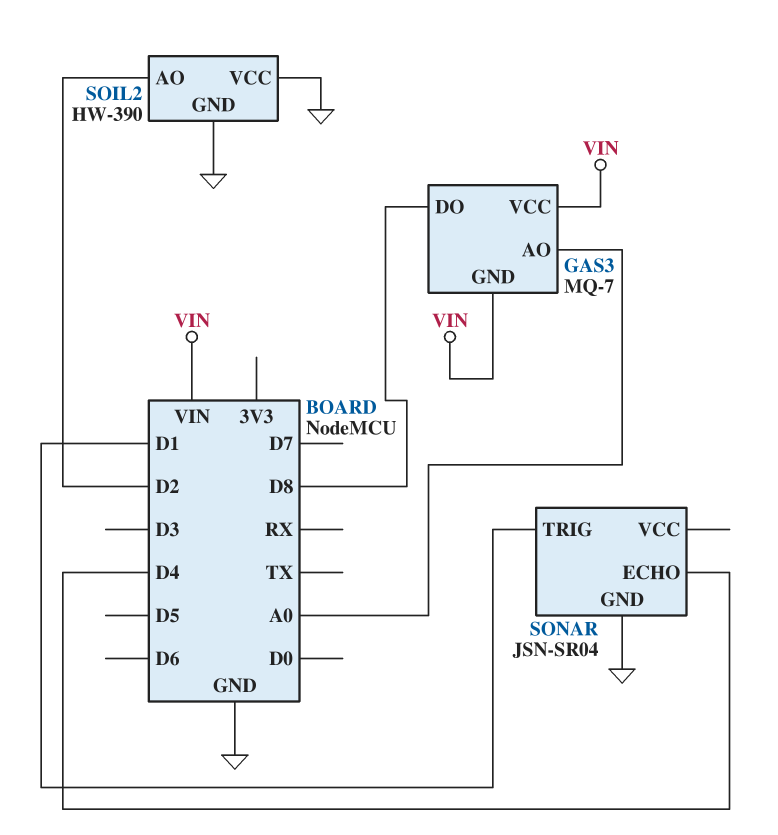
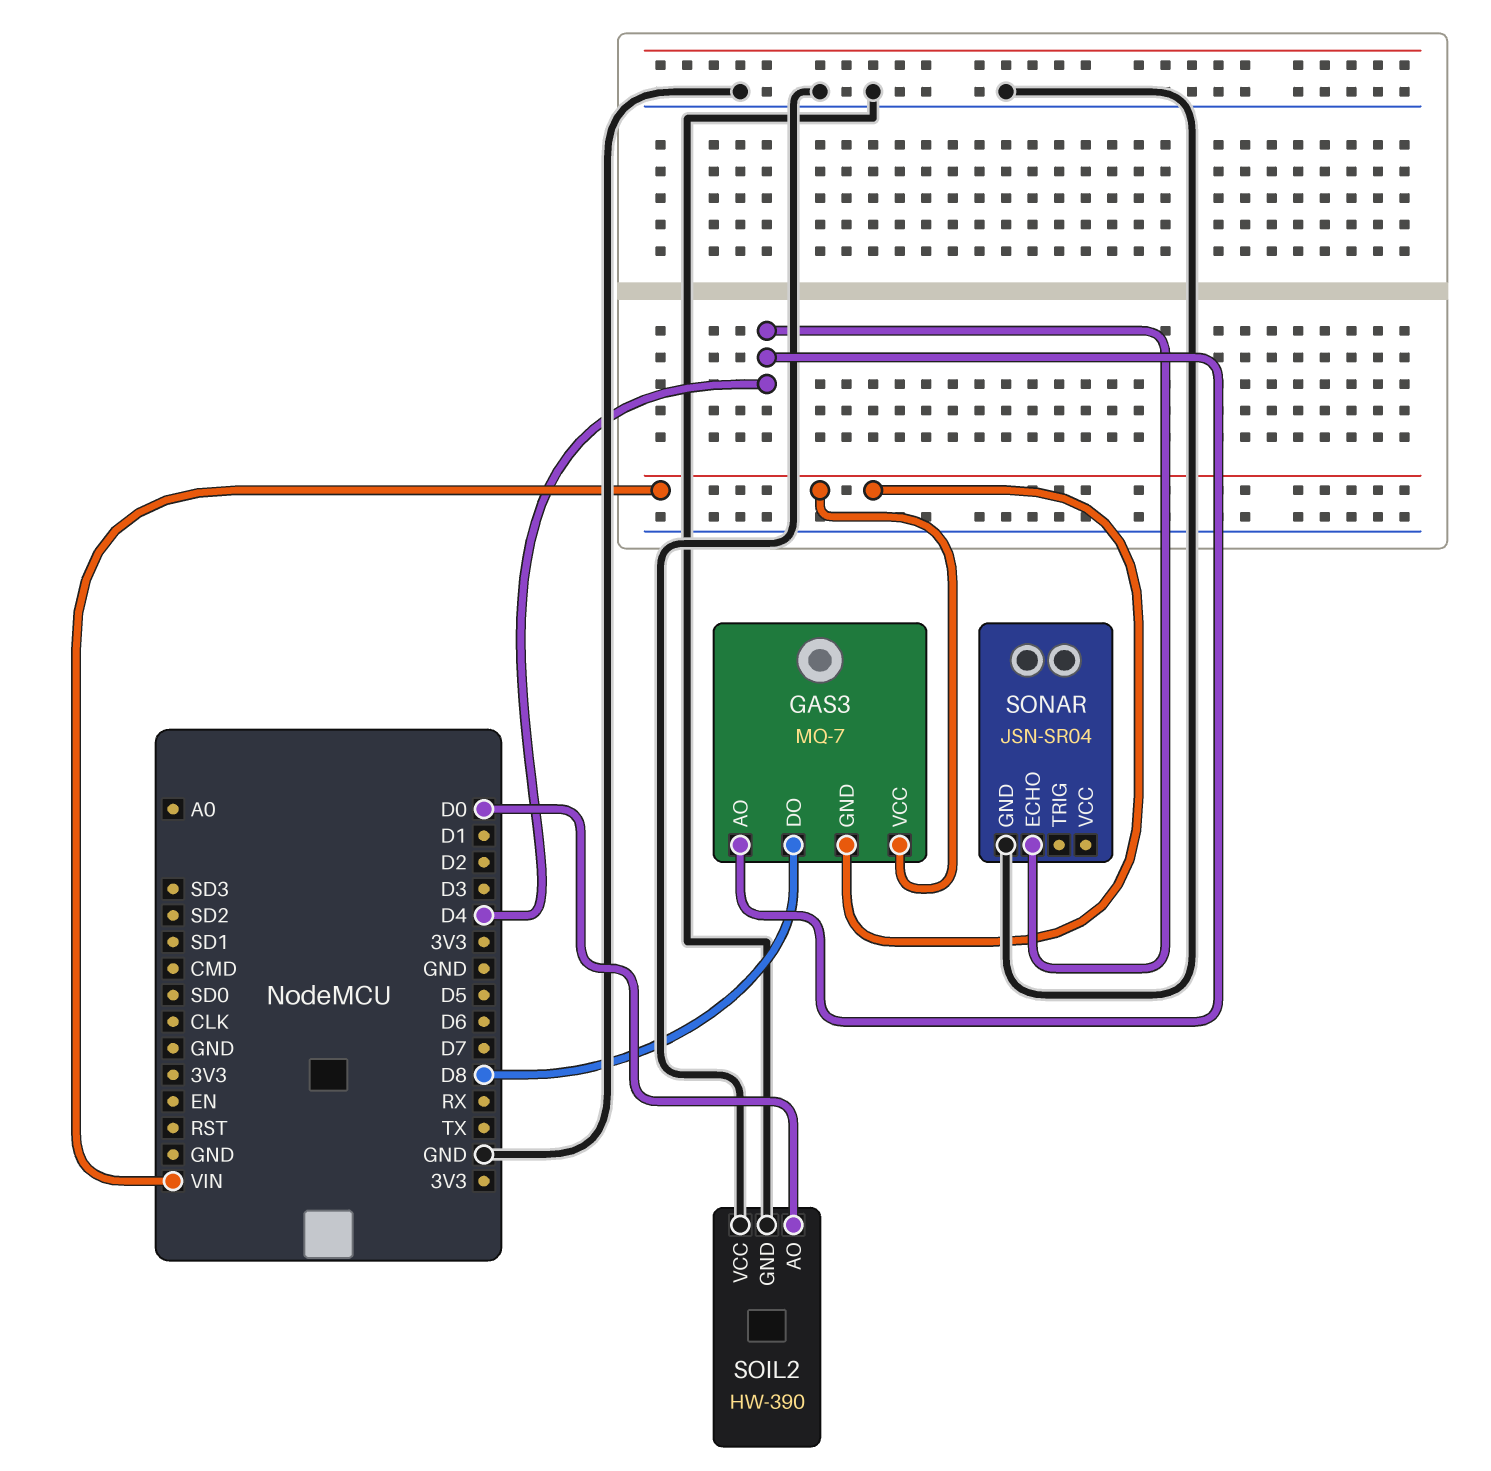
GAS3 pin AO: A0 -> D4
SOIL2 pin AO: D2 -> D0
SONAR pin TRIG: D1 -> none

